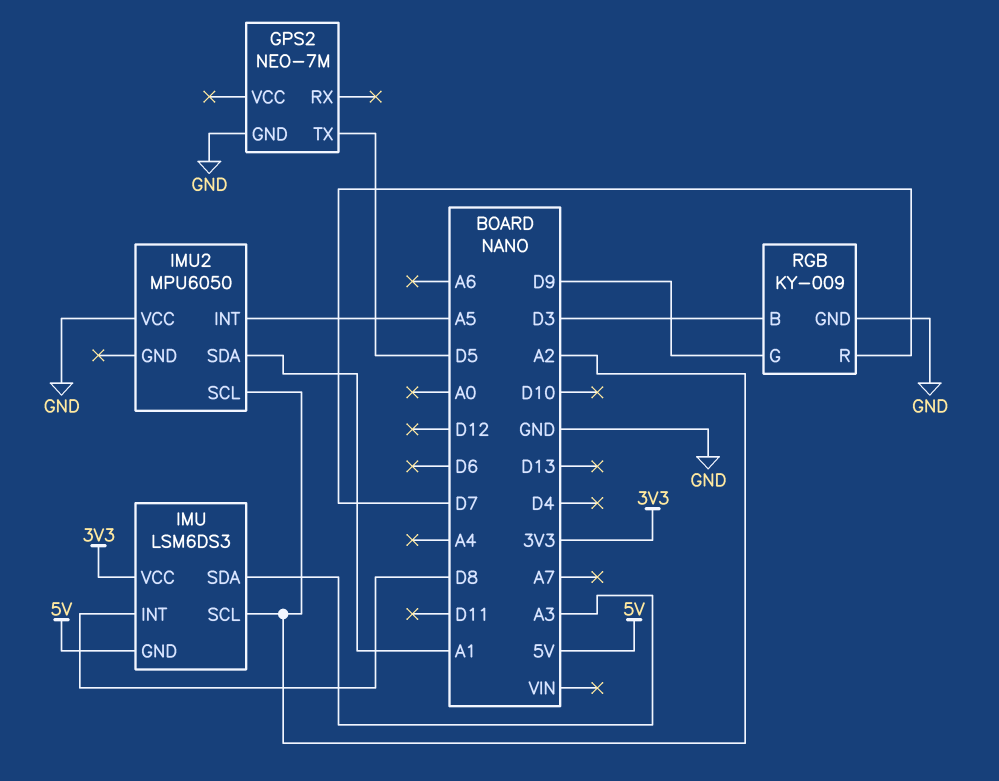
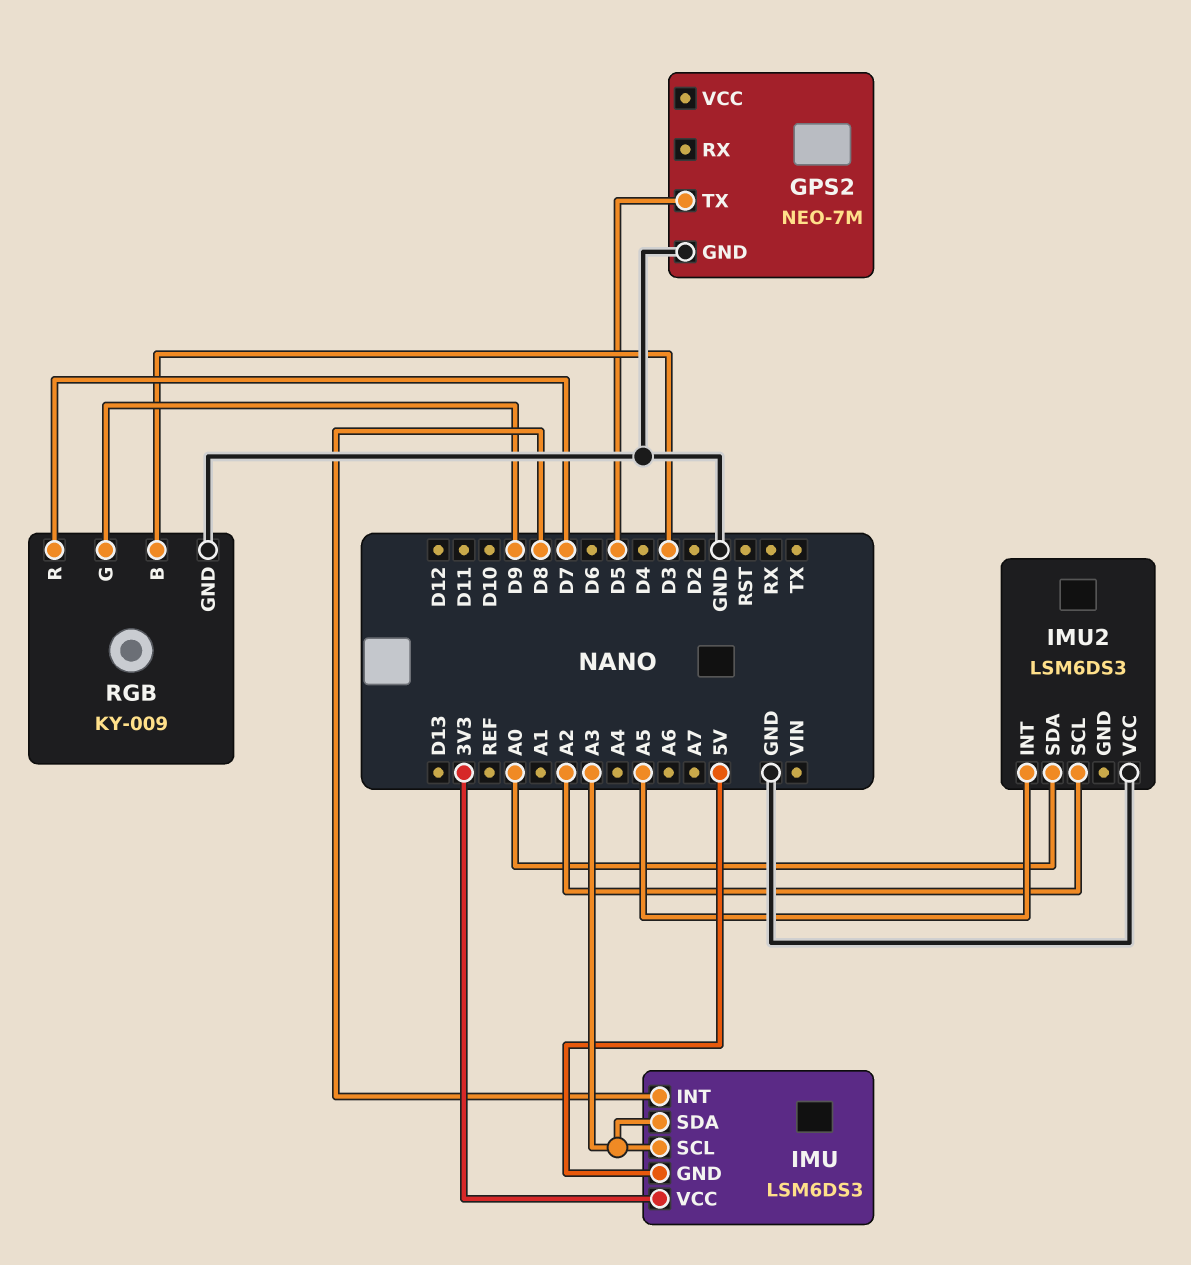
IMU pin SCL: A2 -> A3
IMU2: MPU6050 -> LSM6DS3
IMU2 pin SDA: A1 -> A0

